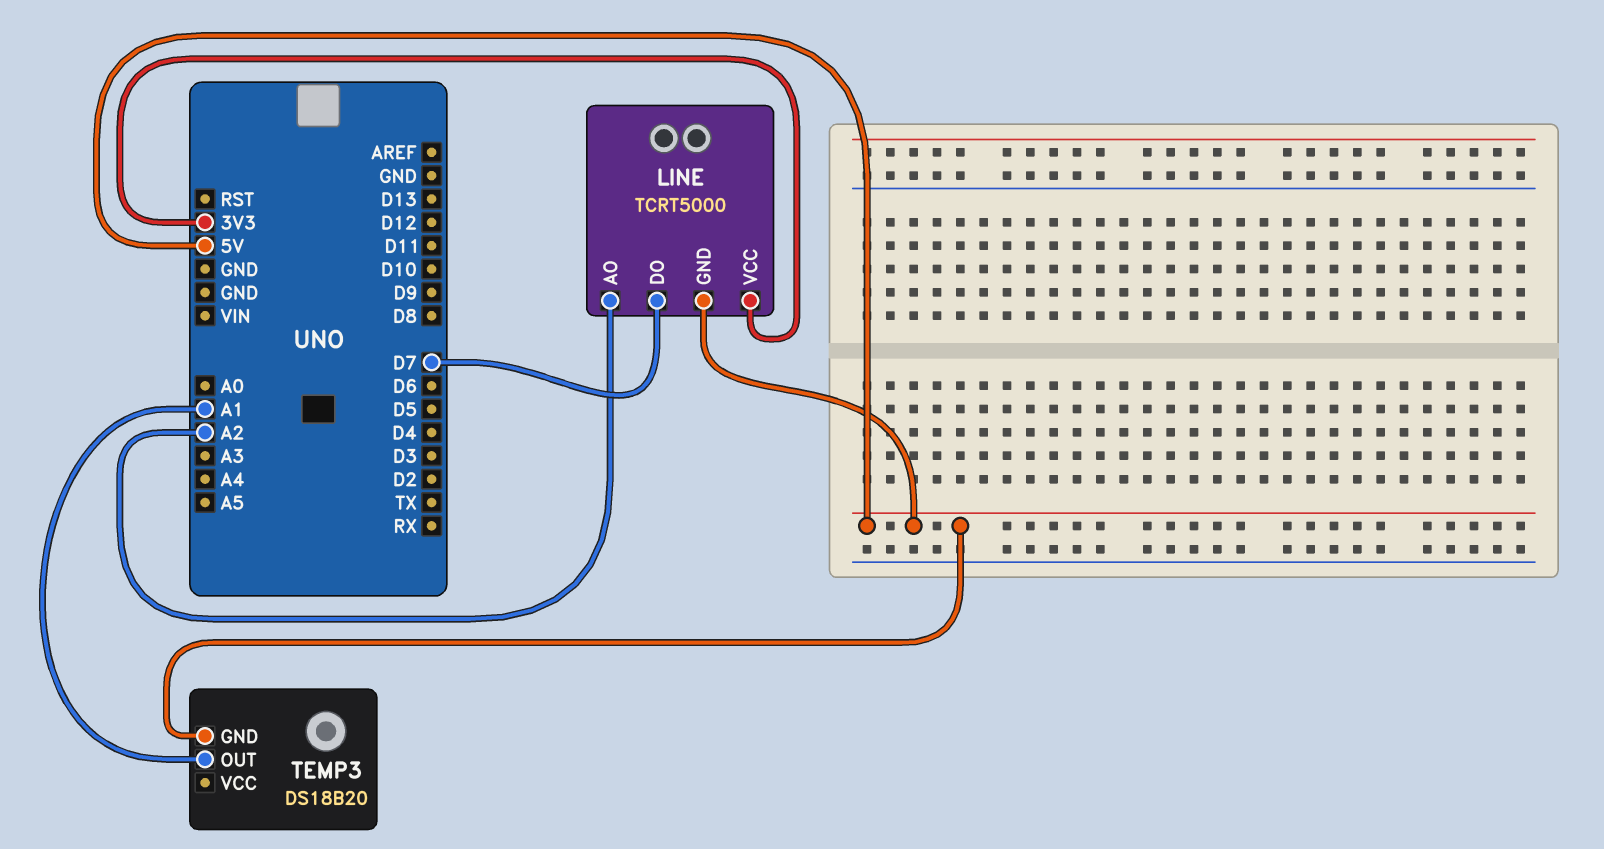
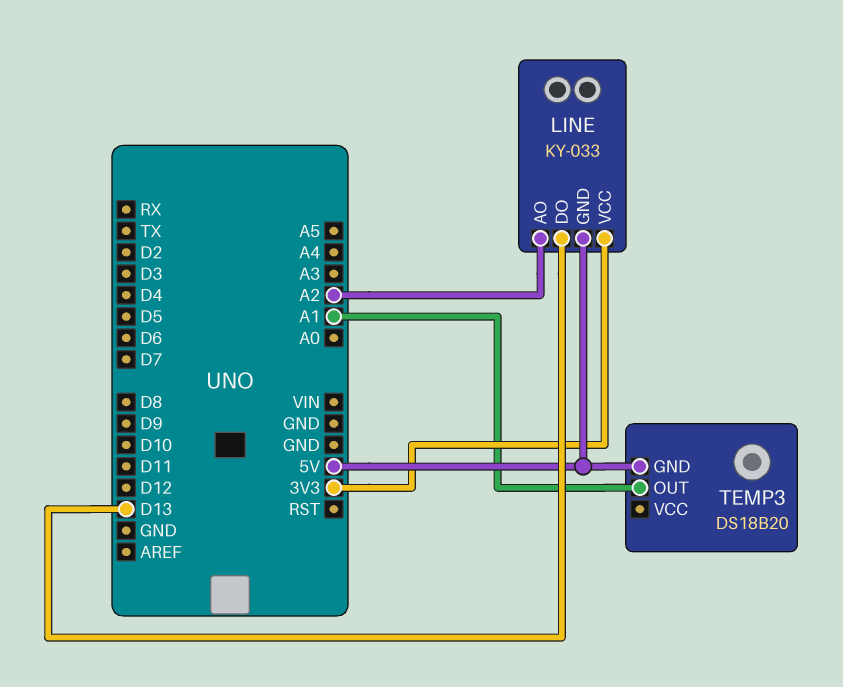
LINE: TCRT5000 -> KY-033
LINE pin DO: D7 -> D13

